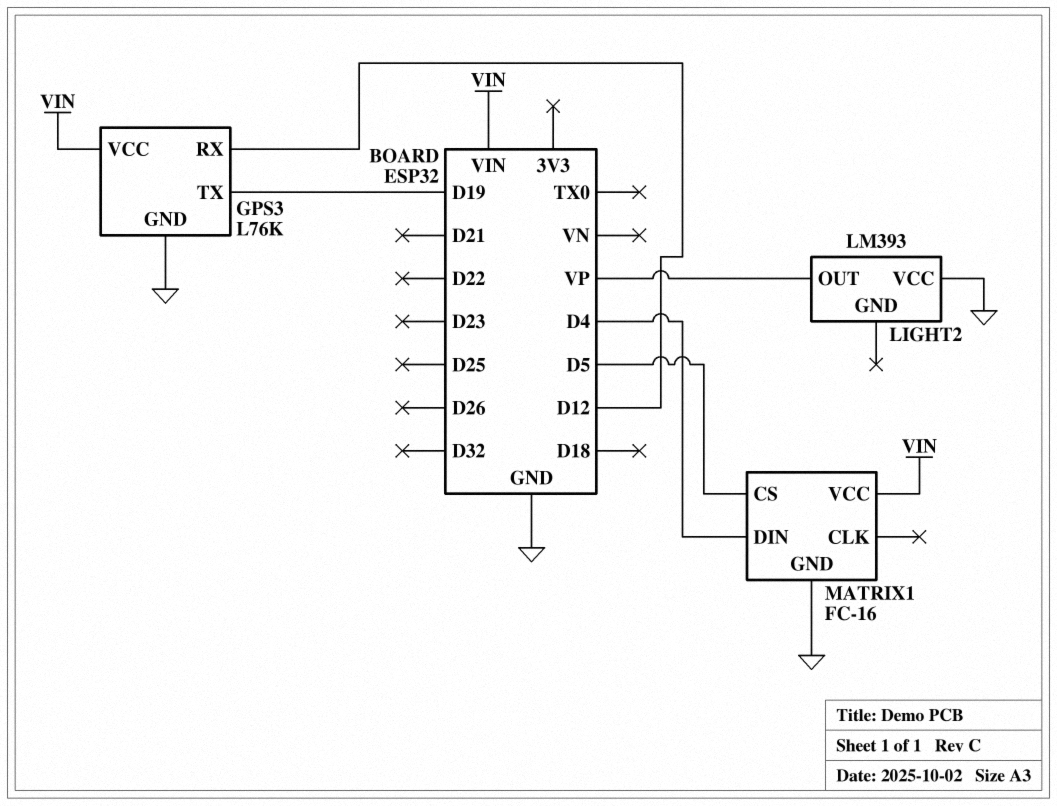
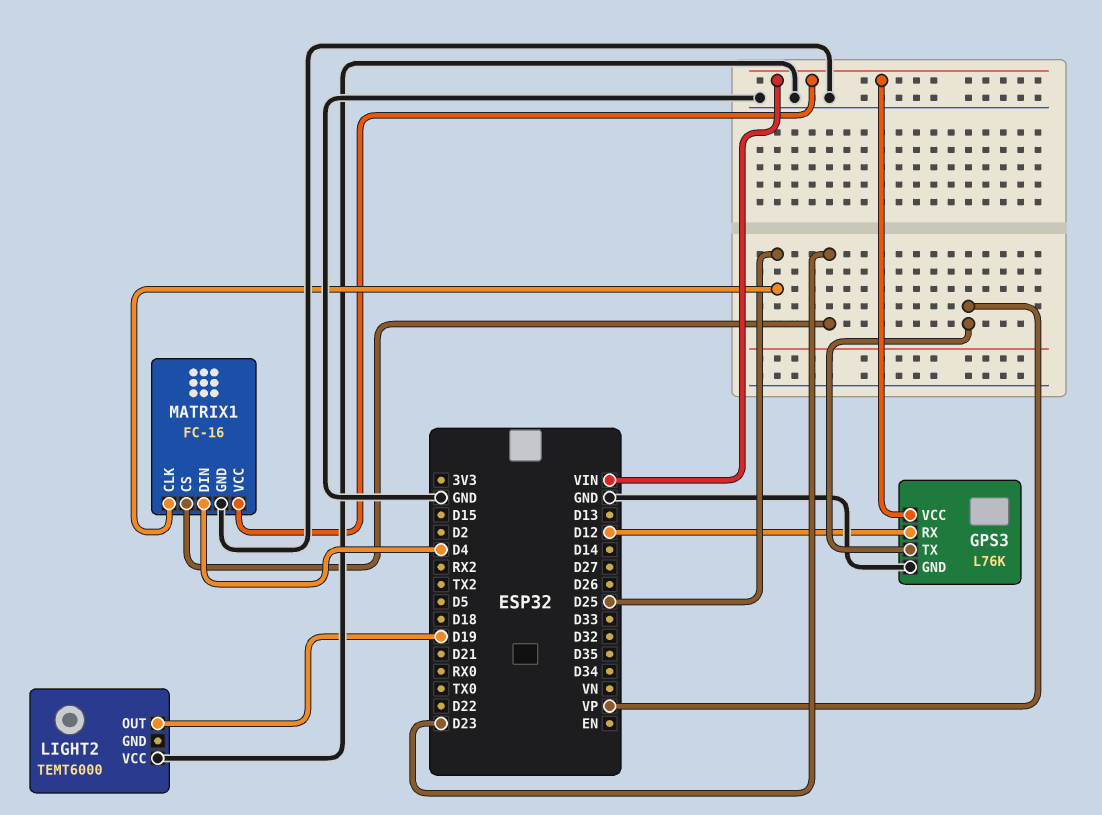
GPS3 pin TX: D19 -> VP
LIGHT2: LM393 -> TEMT6000
LIGHT2 pin OUT: VP -> D19
MATRIX1 pin CLK: none -> D25
MATRIX1 pin CS: D5 -> D23

